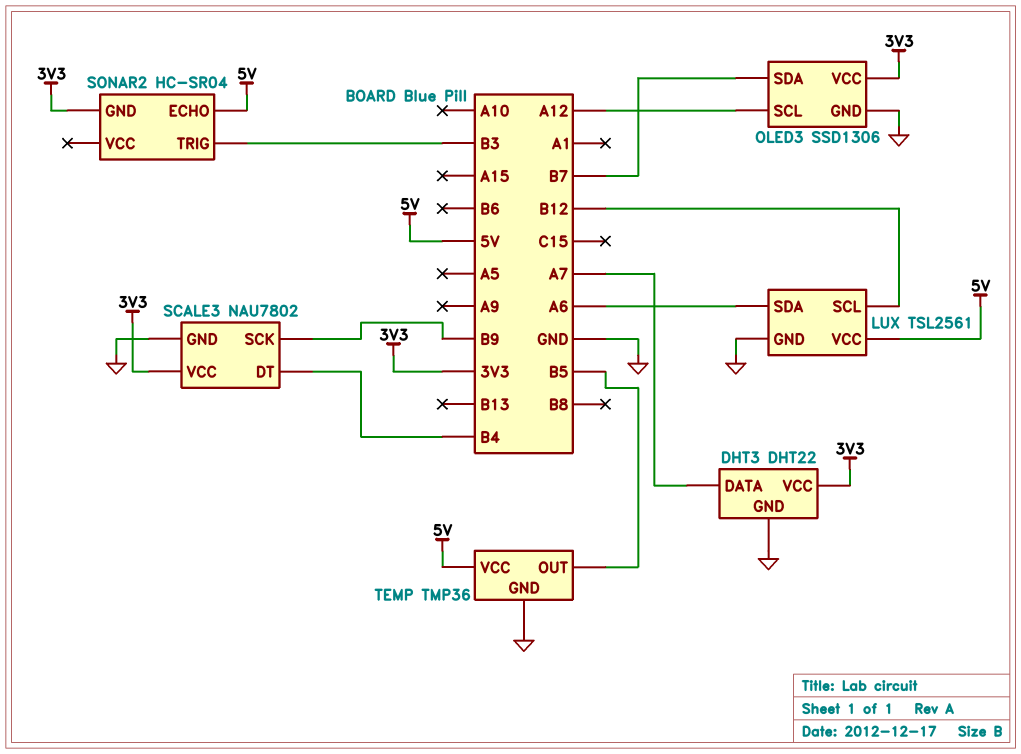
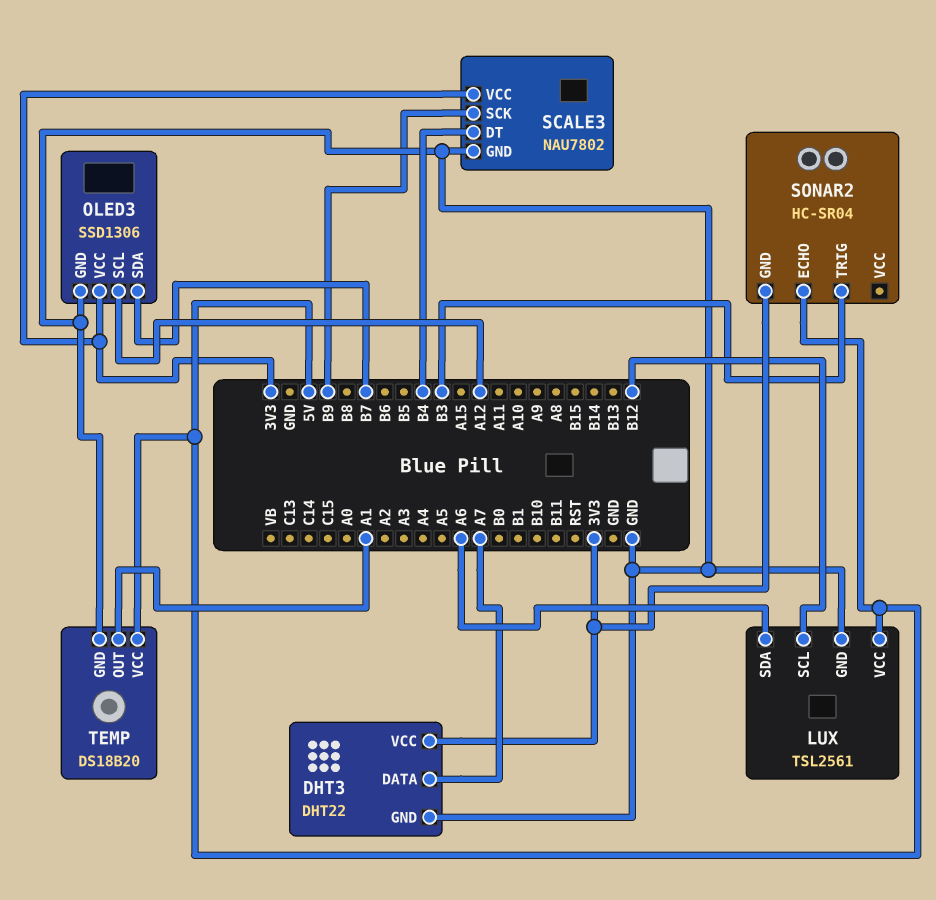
TEMP: TMP36 -> DS18B20
TEMP pin OUT: B5 -> A1

